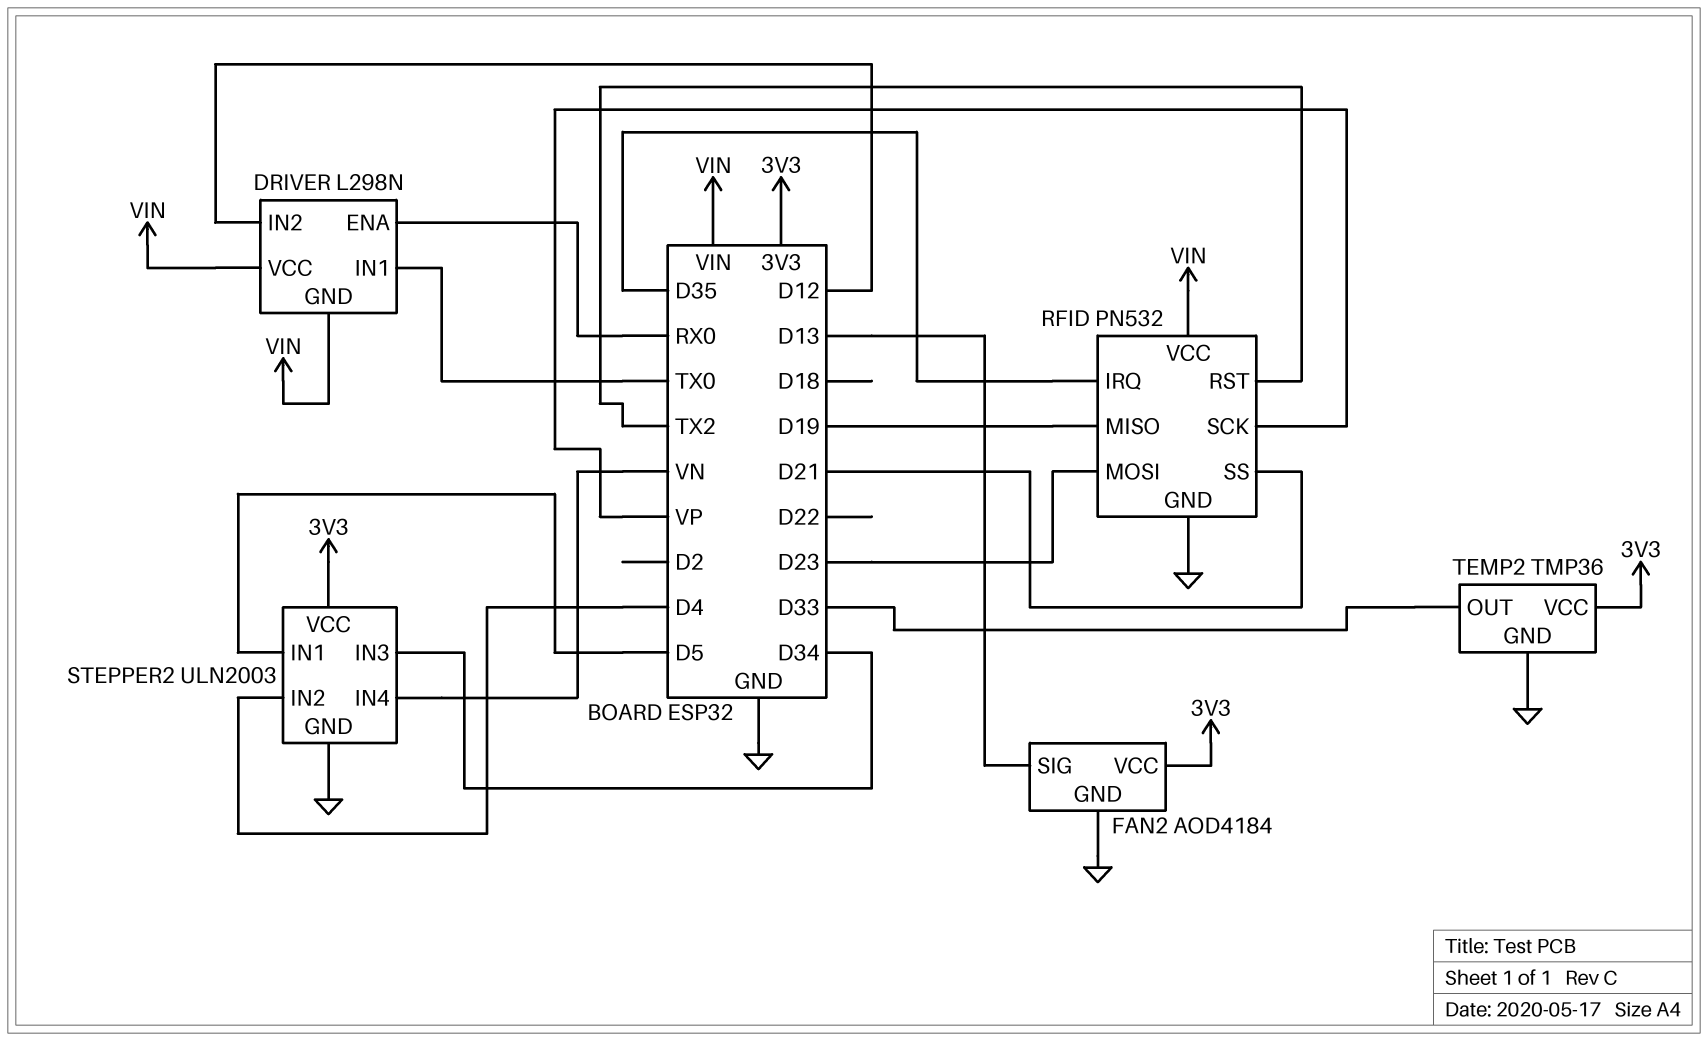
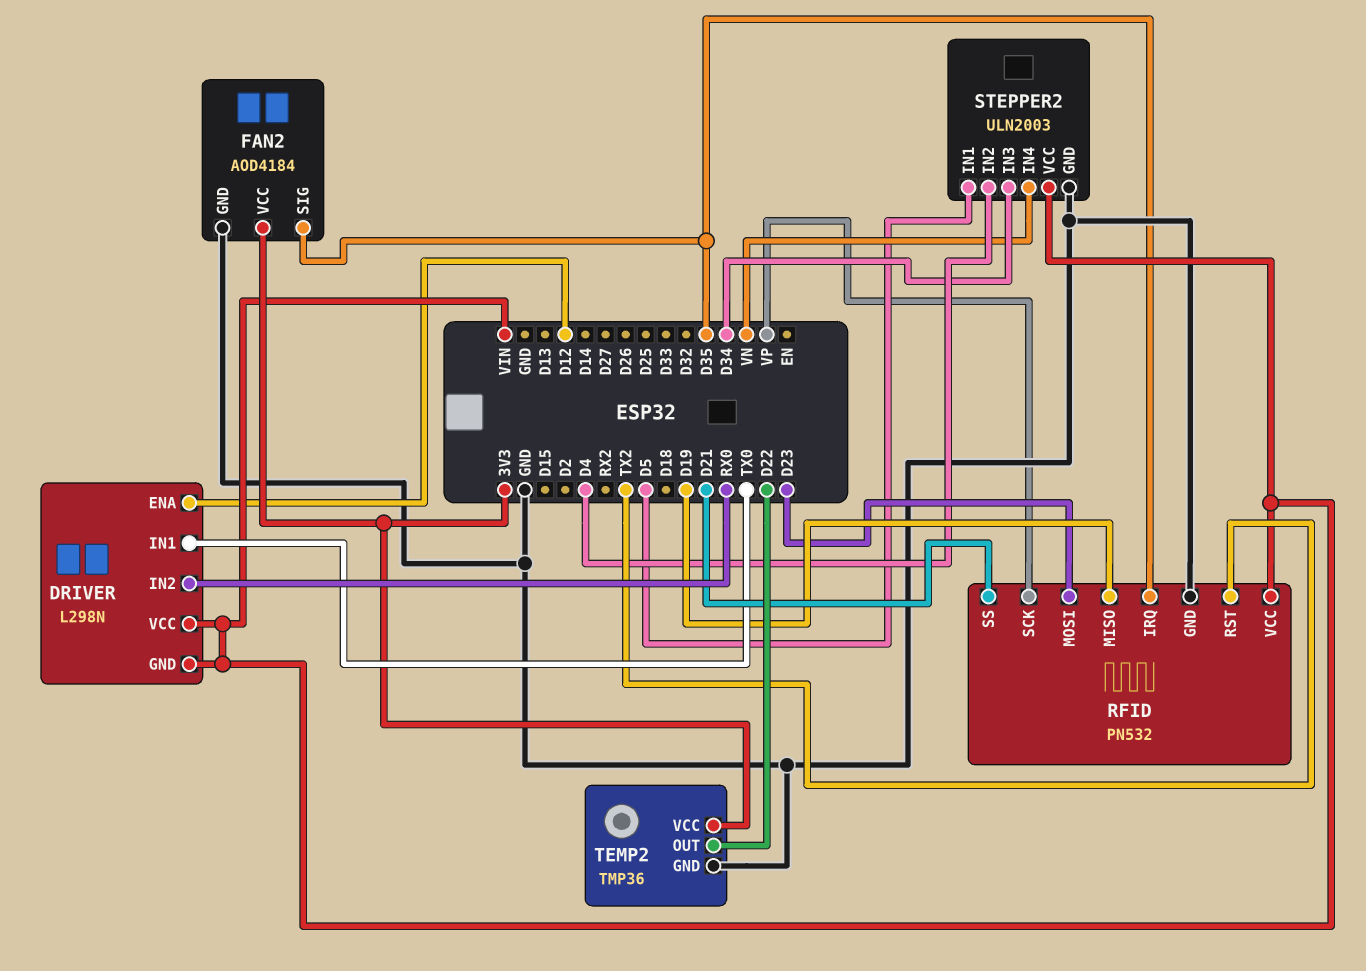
DRIVER pin ENA: RX0 -> D12
DRIVER pin IN2: D12 -> RX0
FAN2 pin SIG: D13 -> D35
STEPPER2 pin VCC: 3V3 -> VIN
TEMP2 pin OUT: D33 -> D22

